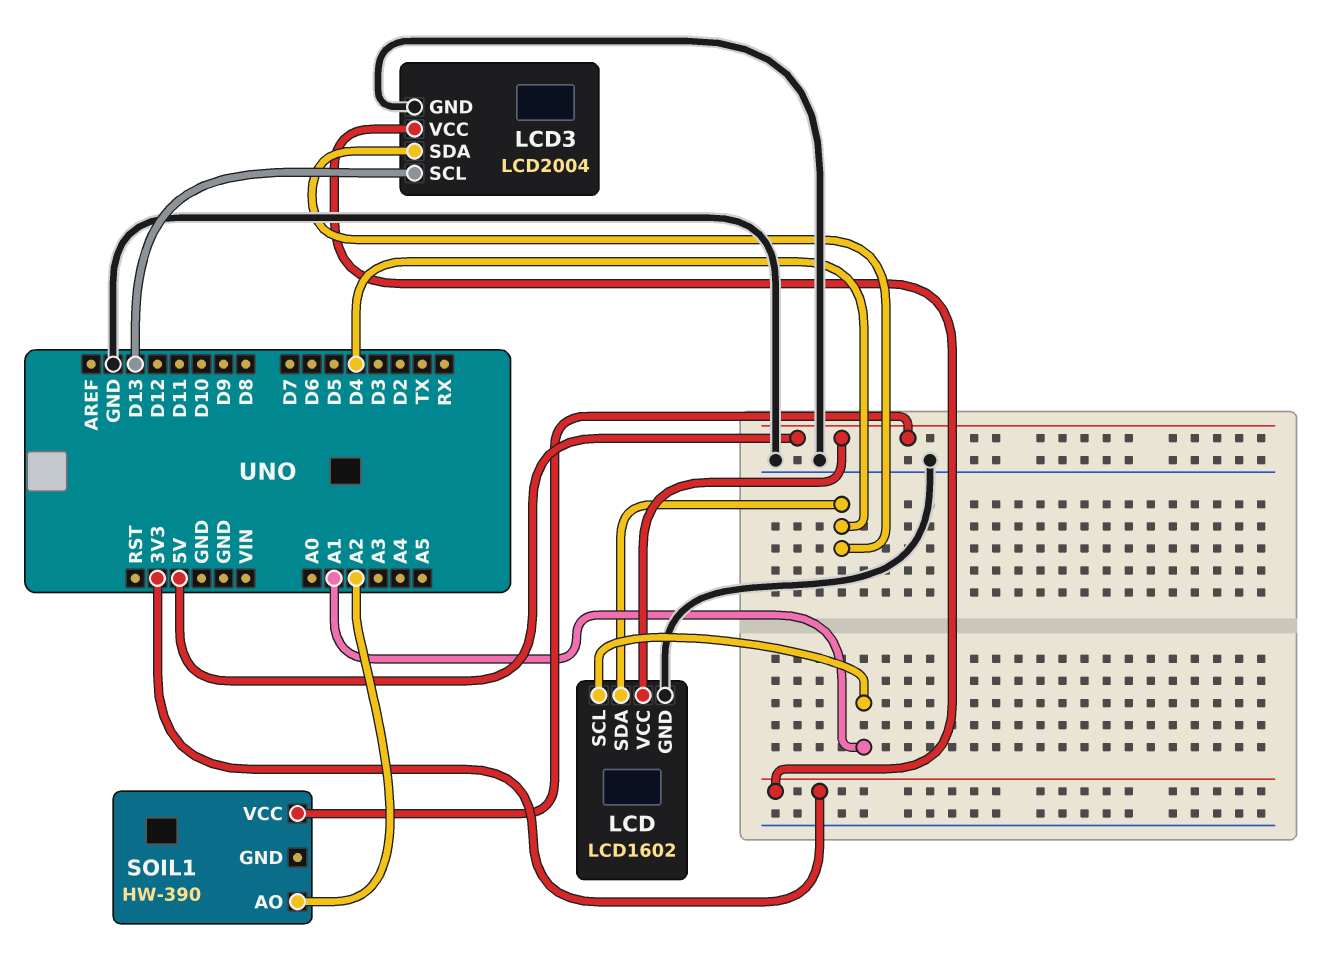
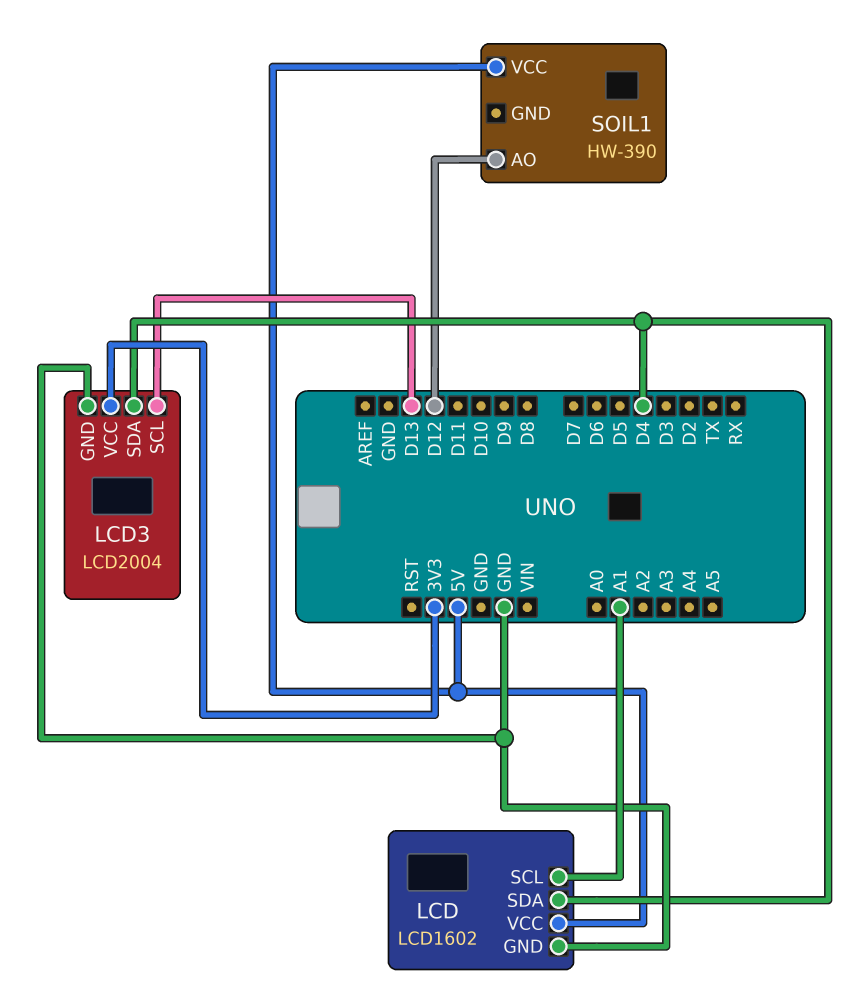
SOIL1 pin AO: A2 -> D12

